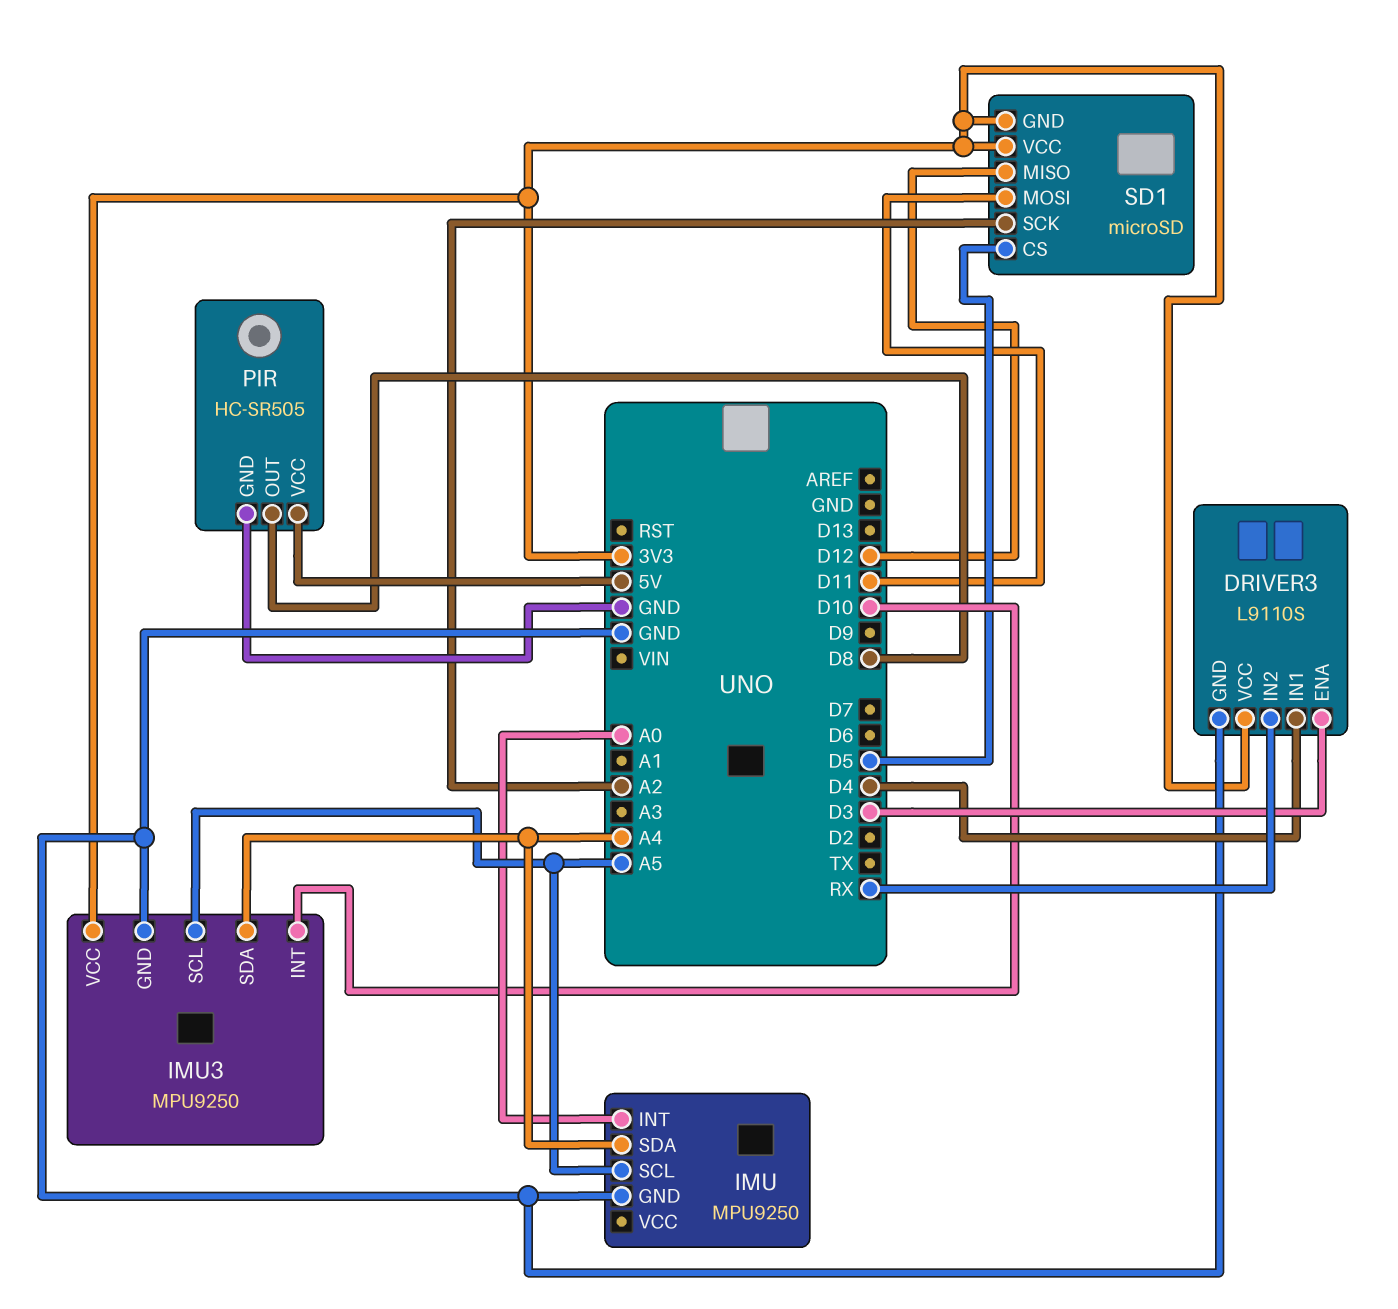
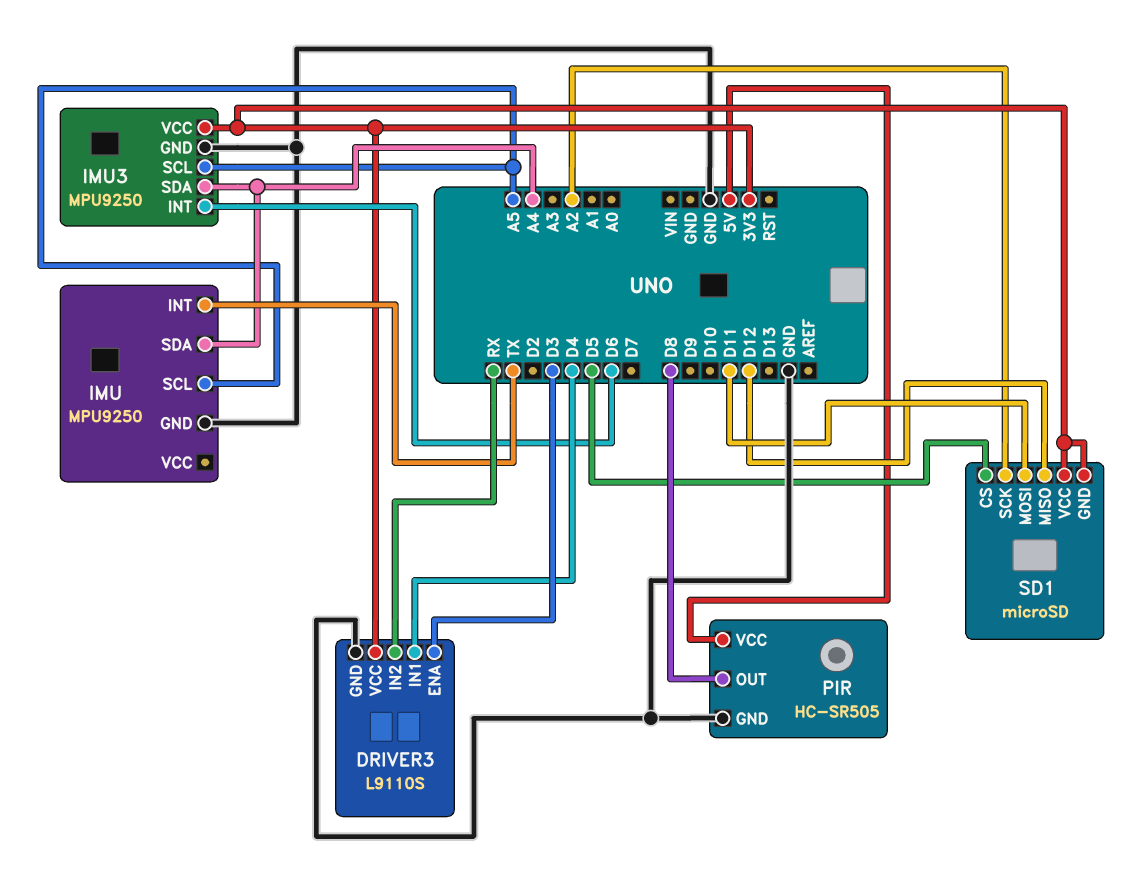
IMU pin INT: A0 -> TX
IMU3 pin INT: D10 -> D6

